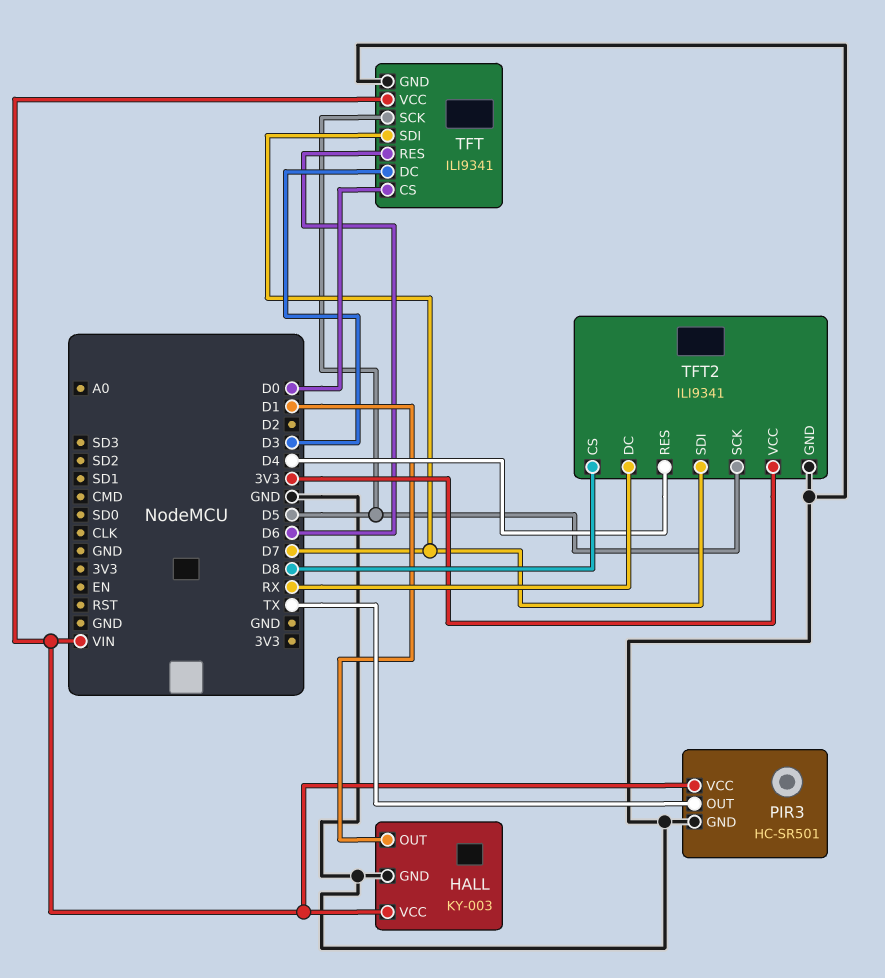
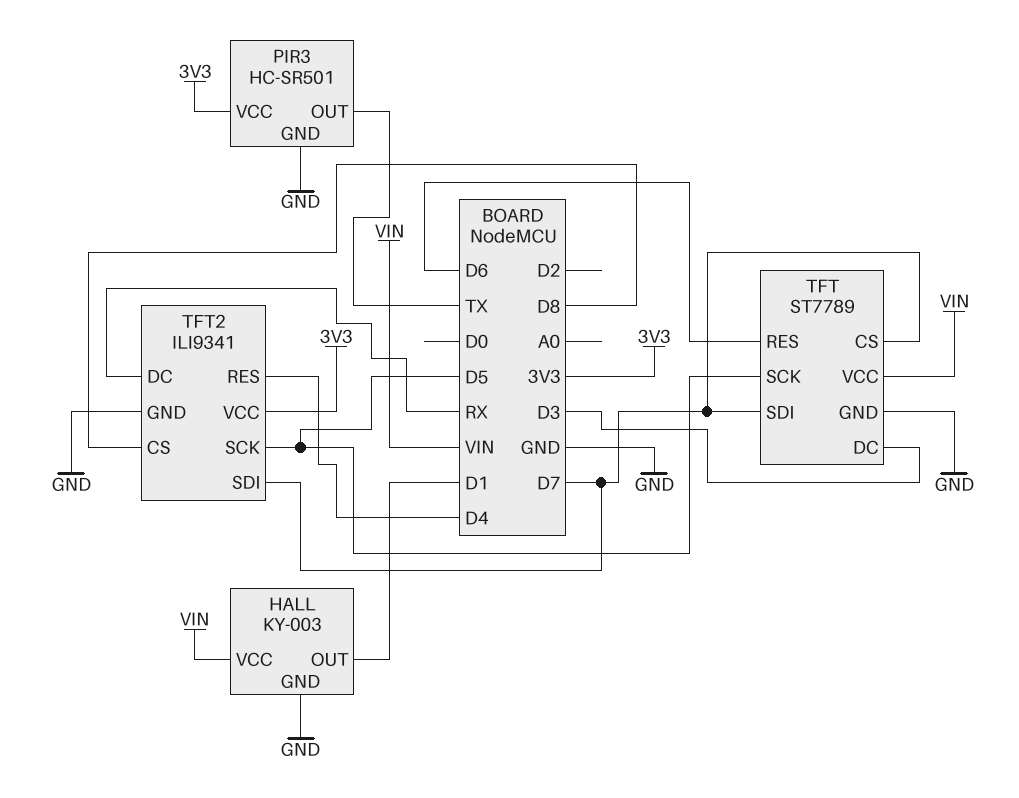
PIR3 pin VCC: VIN -> 3V3
TFT: ILI9341 -> ST7789
TFT pin CS: D0 -> D7

